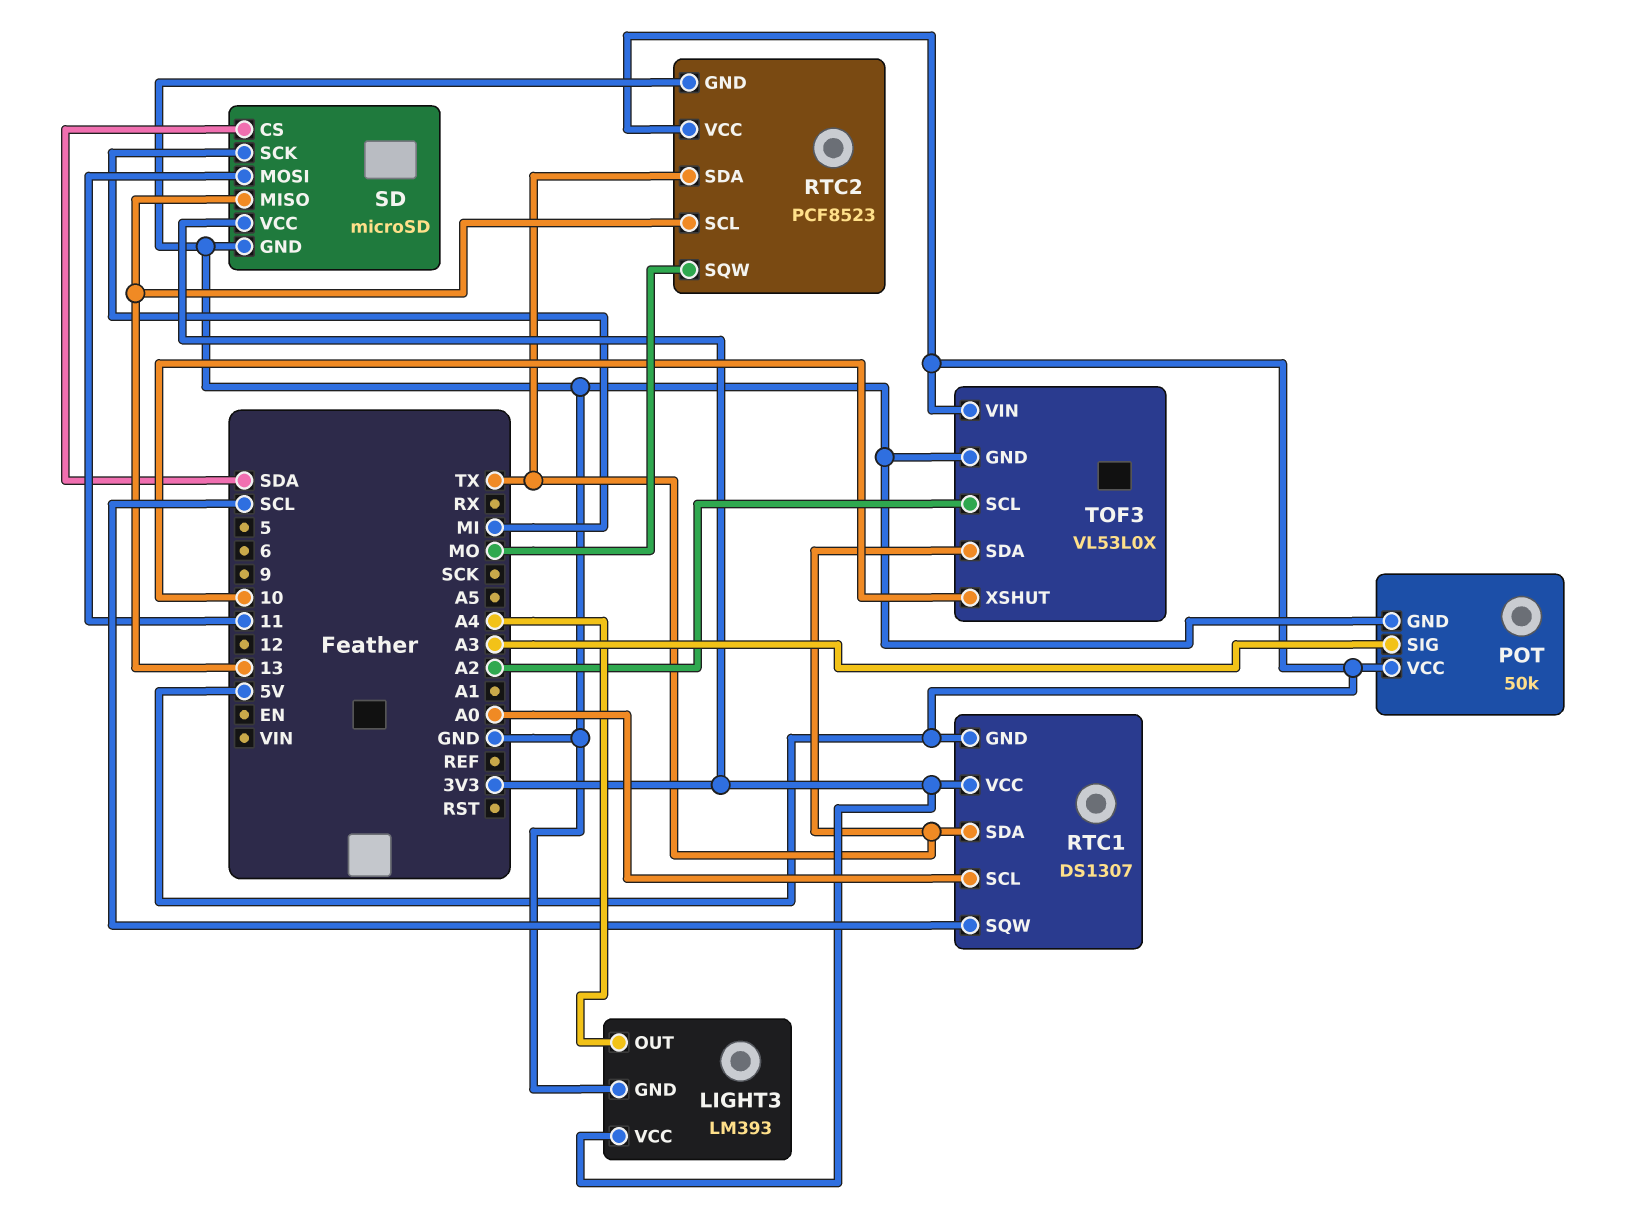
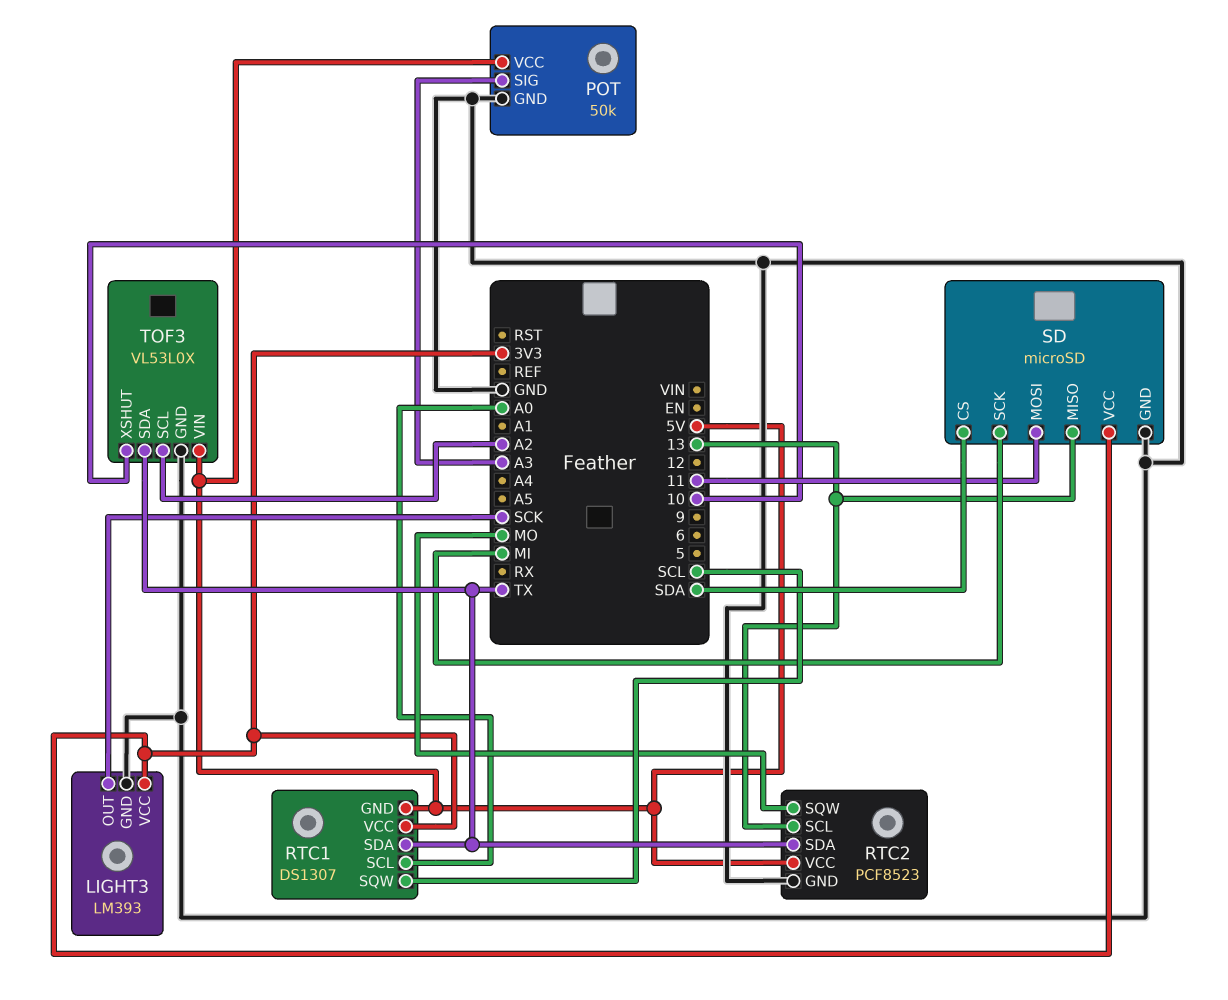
LIGHT3 pin OUT: A4 -> SCK

